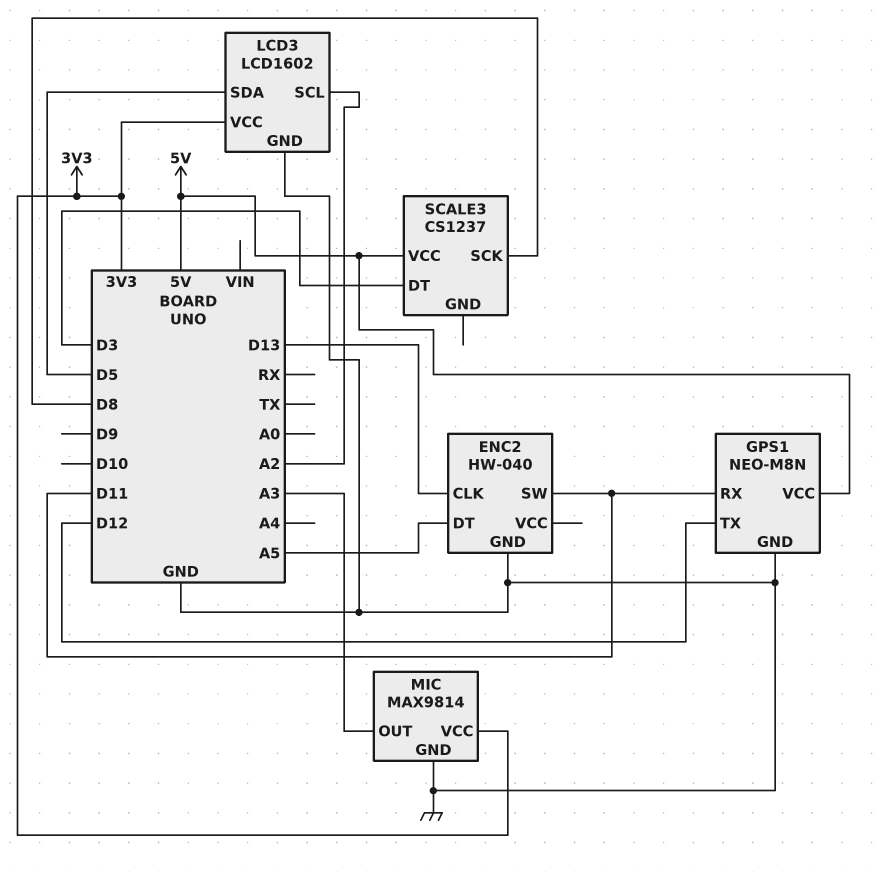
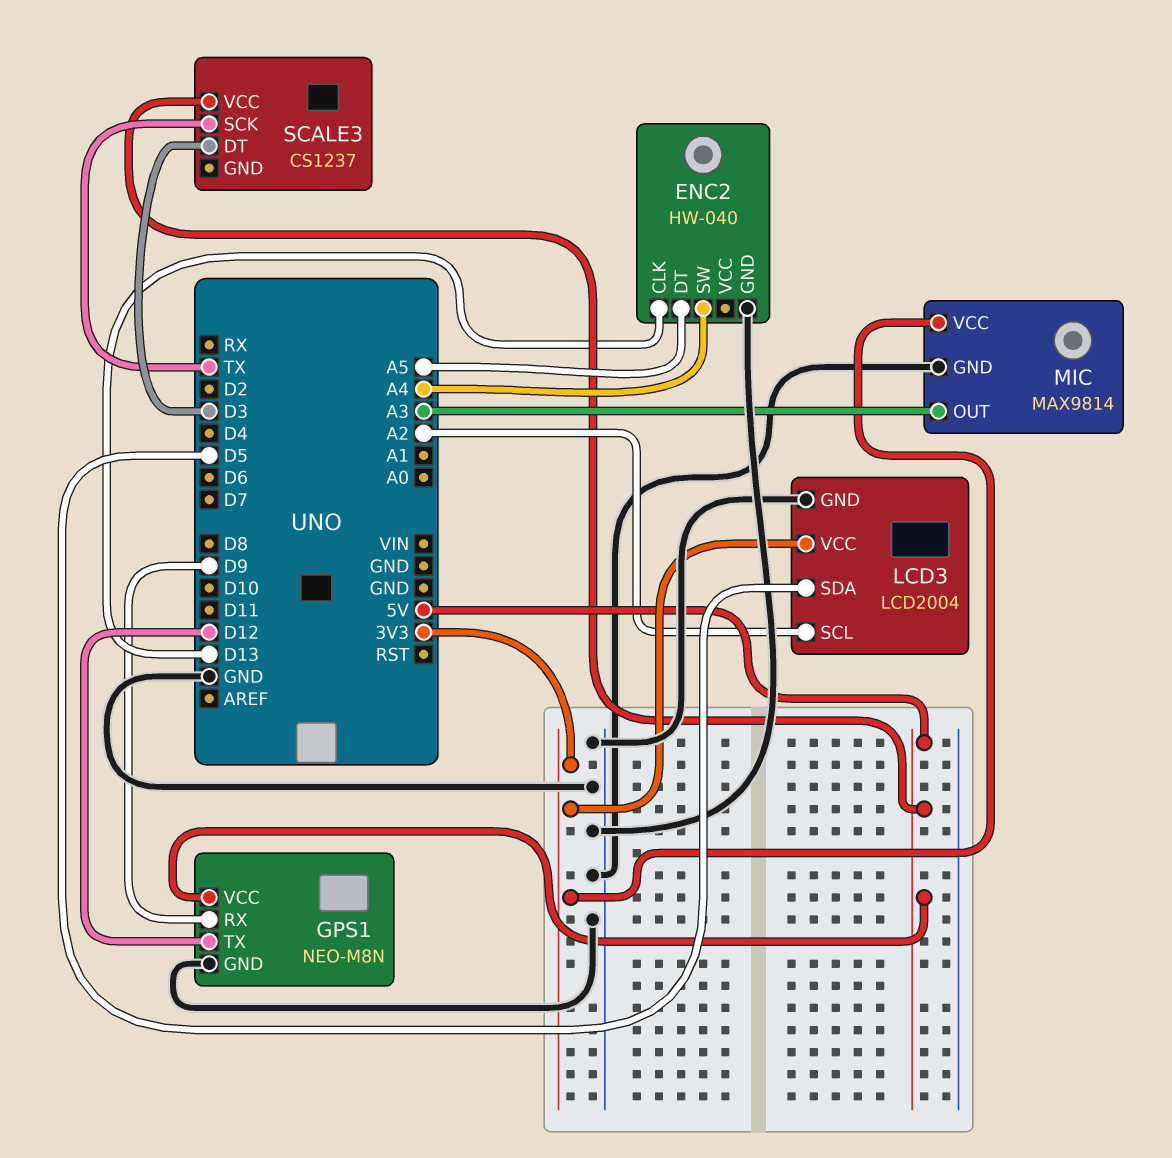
ENC2 pin SW: D11 -> A4
GPS1 pin RX: D11 -> D9
LCD3: LCD1602 -> LCD2004
SCALE3 pin SCK: D8 -> TX

